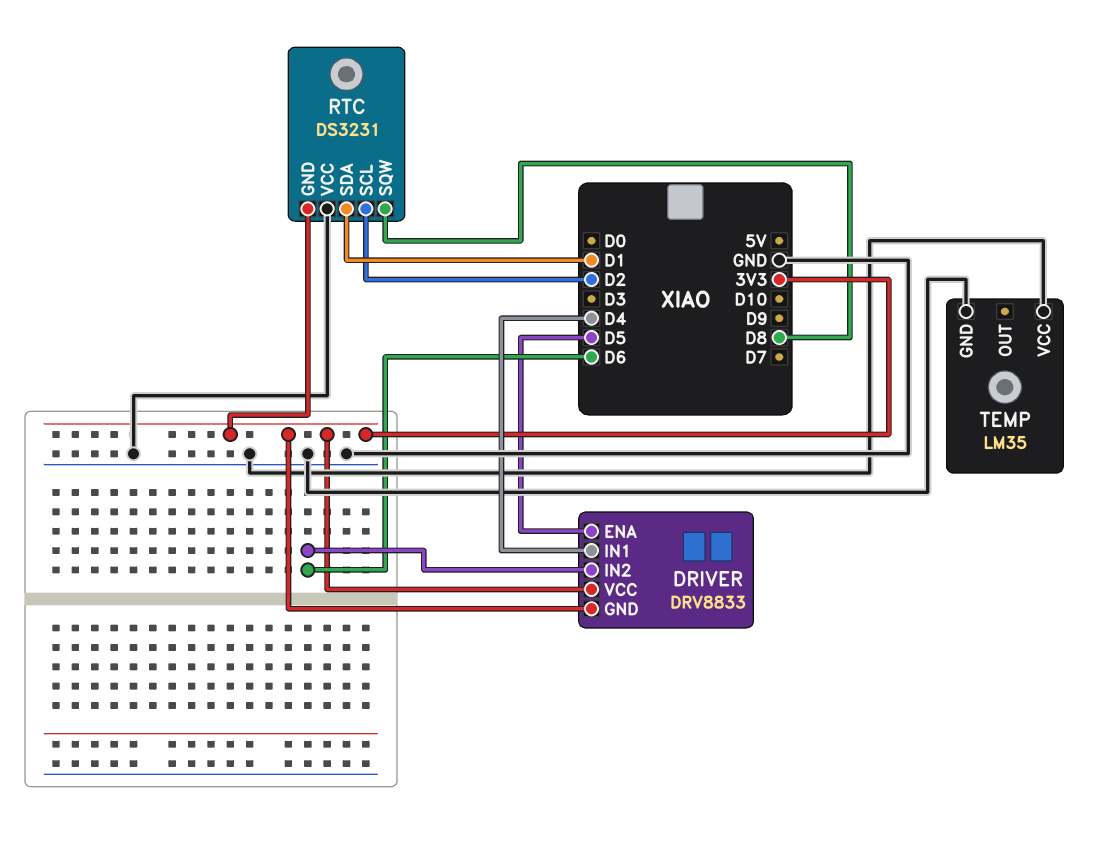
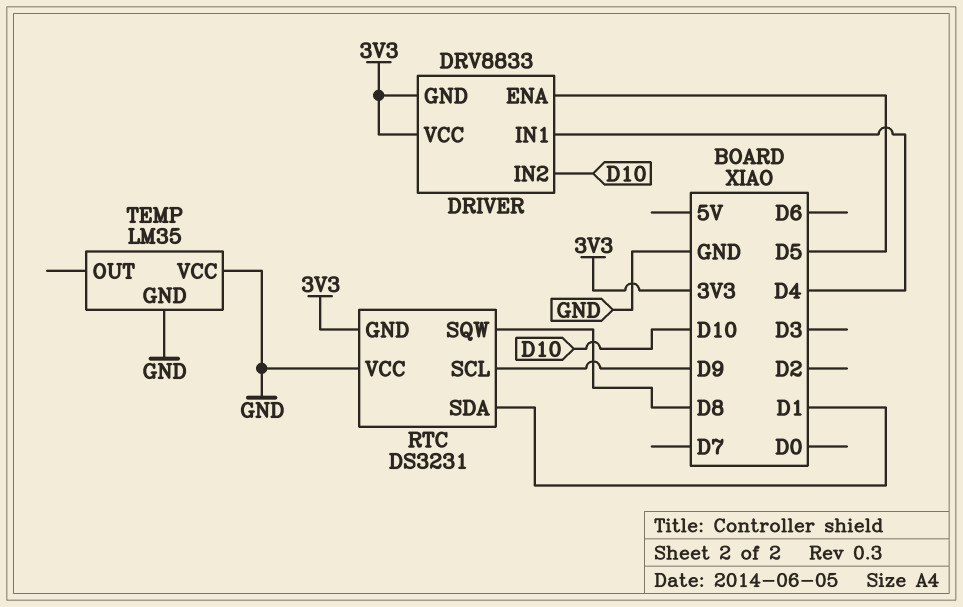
DRIVER pin IN2: D6 -> D10
RTC pin SCL: D2 -> D9

